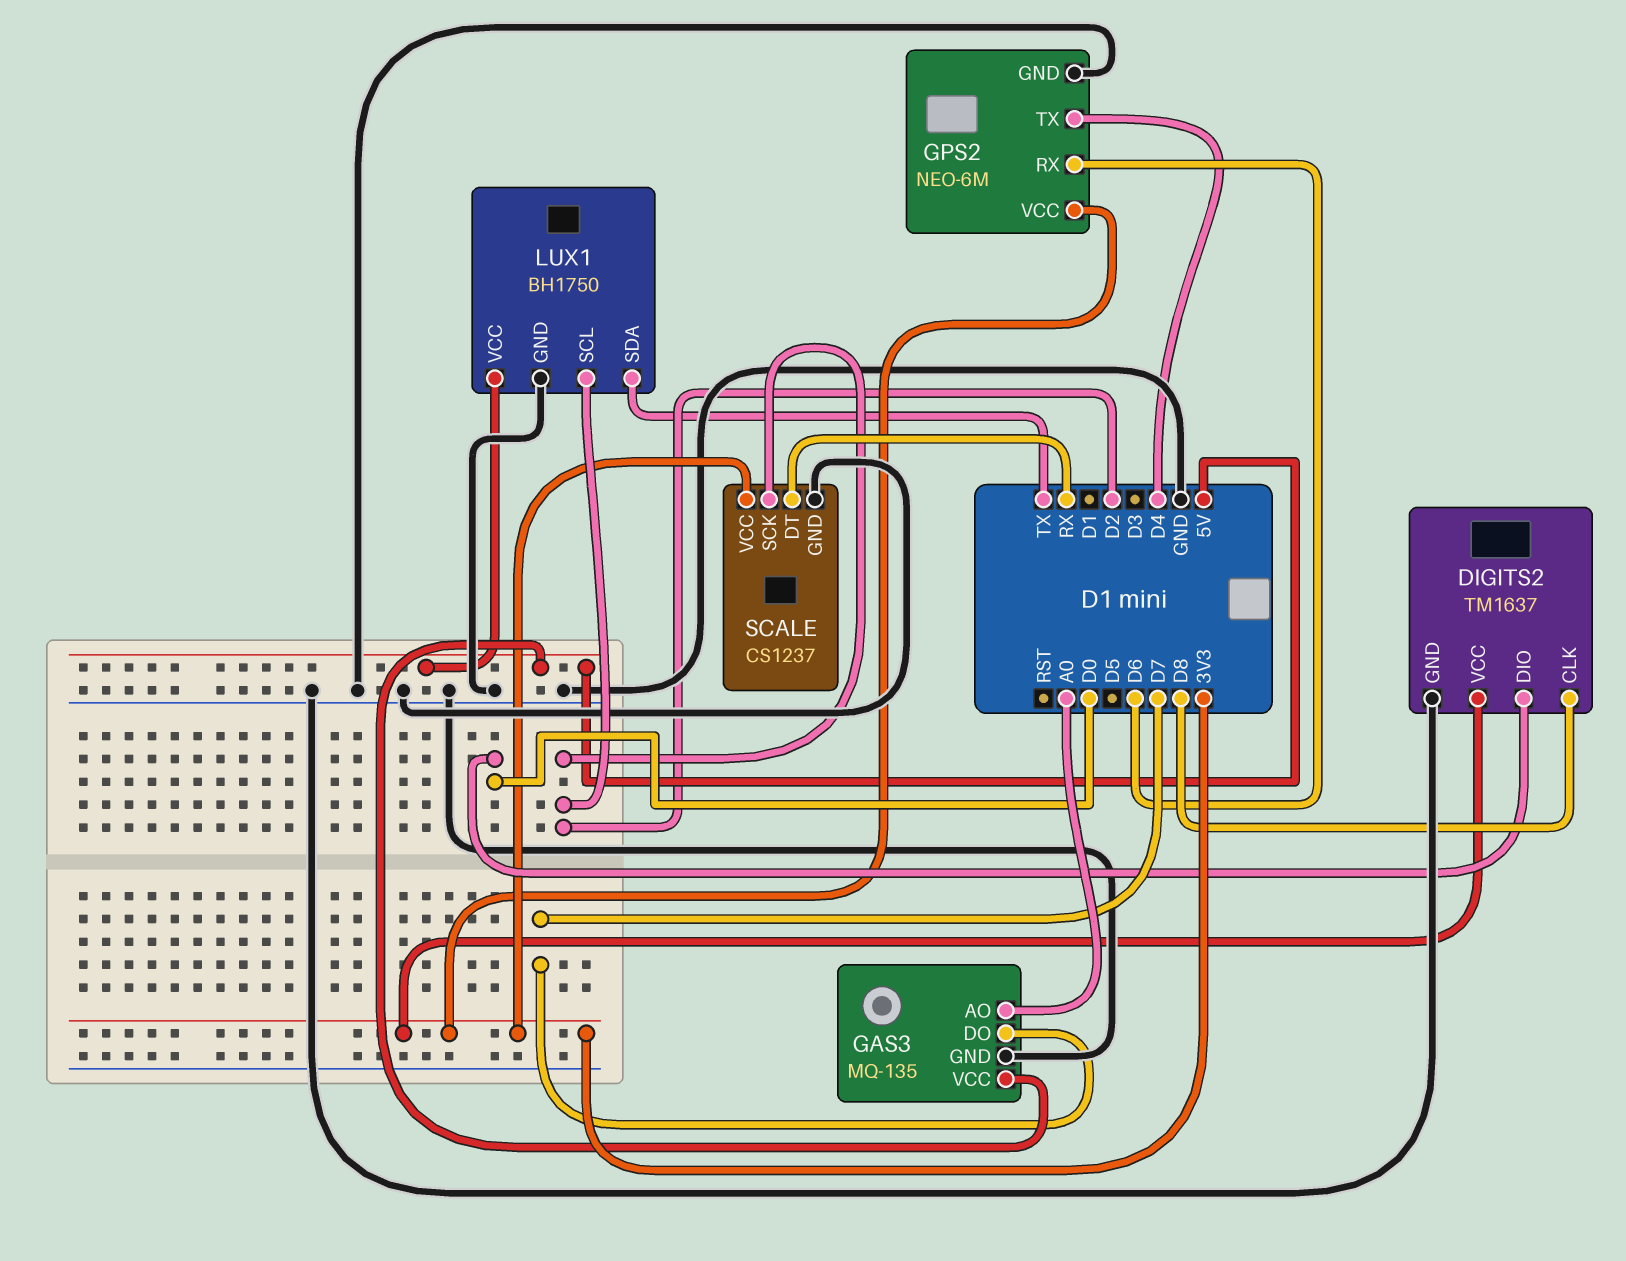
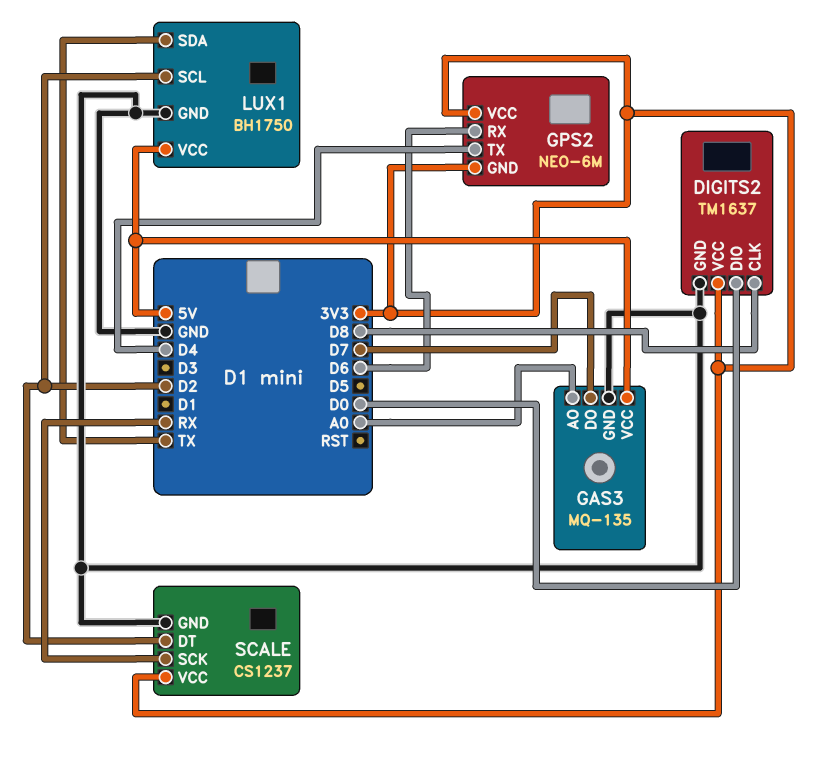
GPS2 pin GND: GND -> 3V3
SCALE pin DT: RX -> D2
SCALE pin SCK: D2 -> RX

